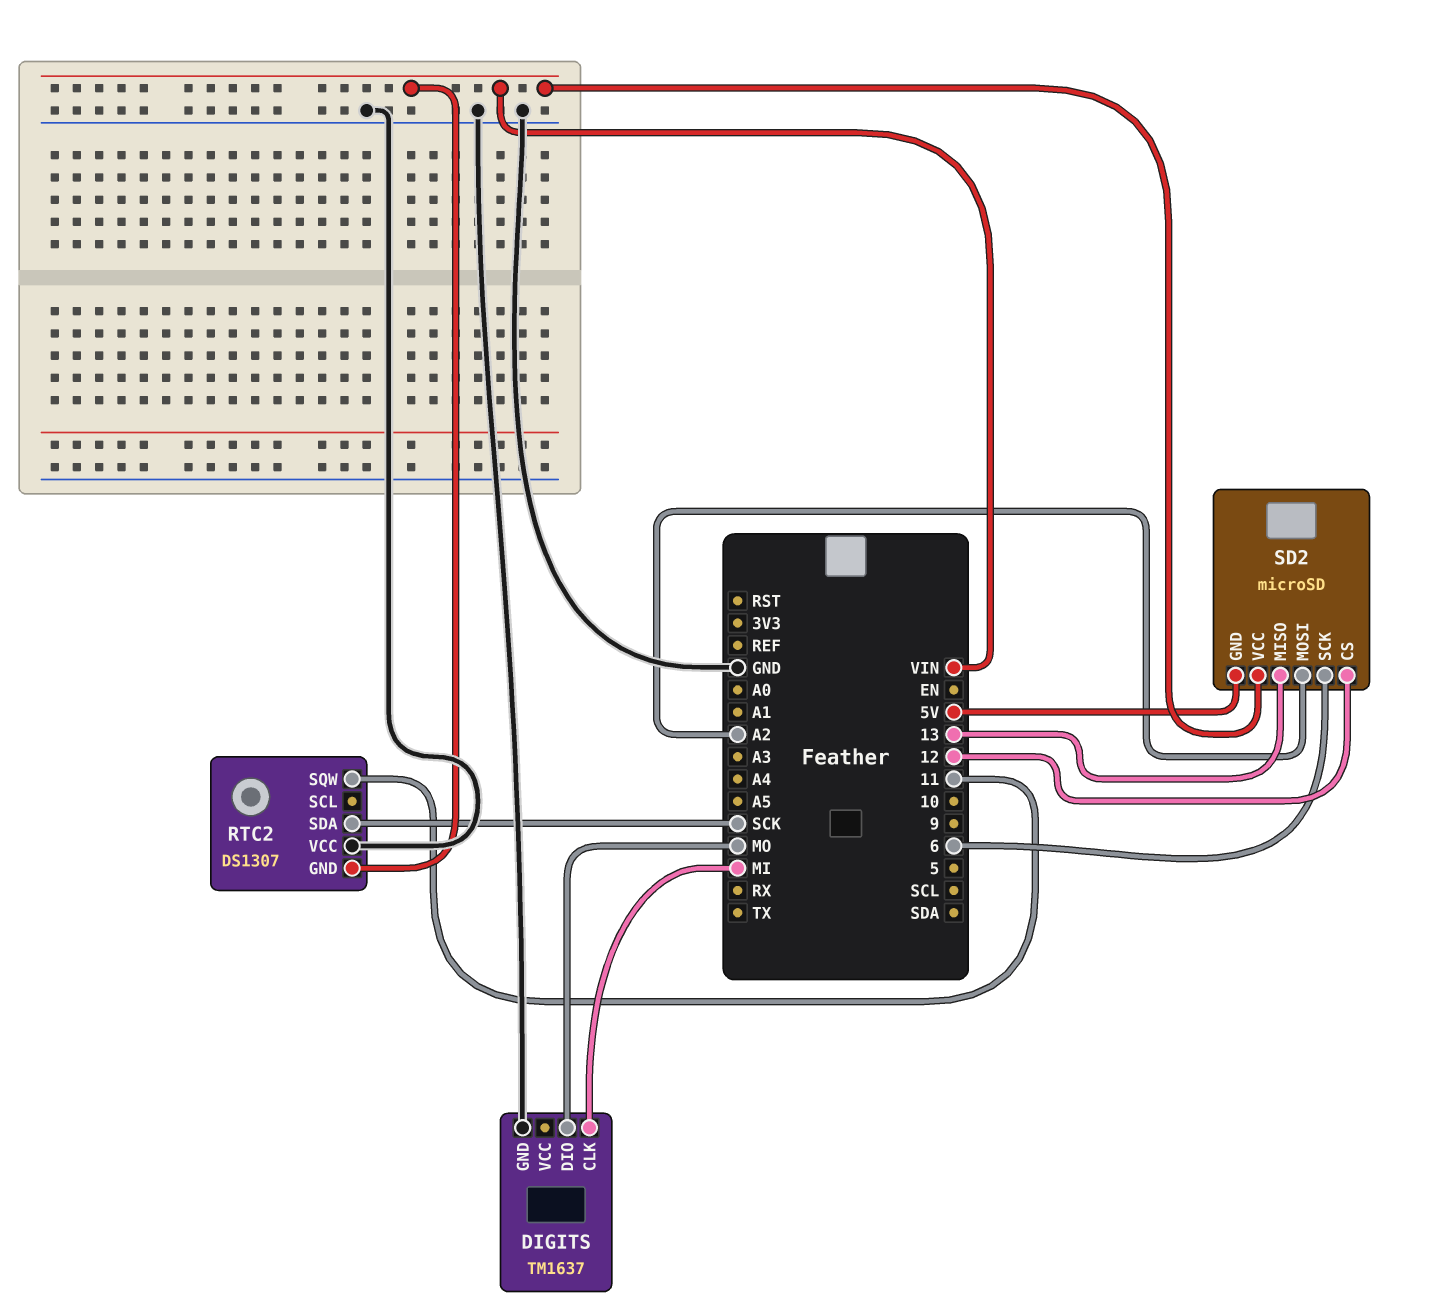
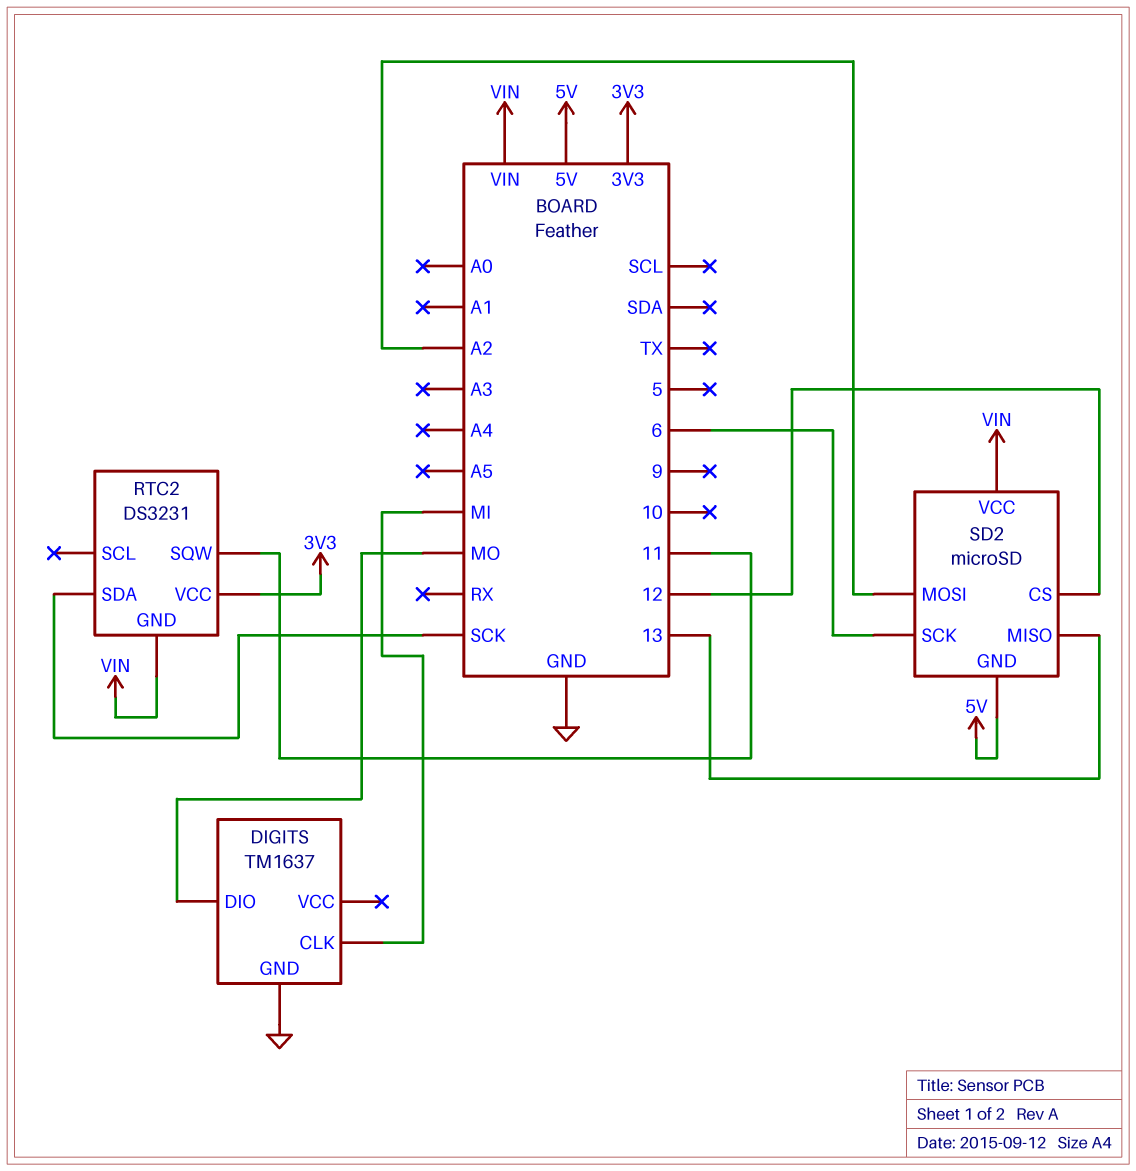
RTC2: DS1307 -> DS3231
RTC2 pin VCC: GND -> 3V3

